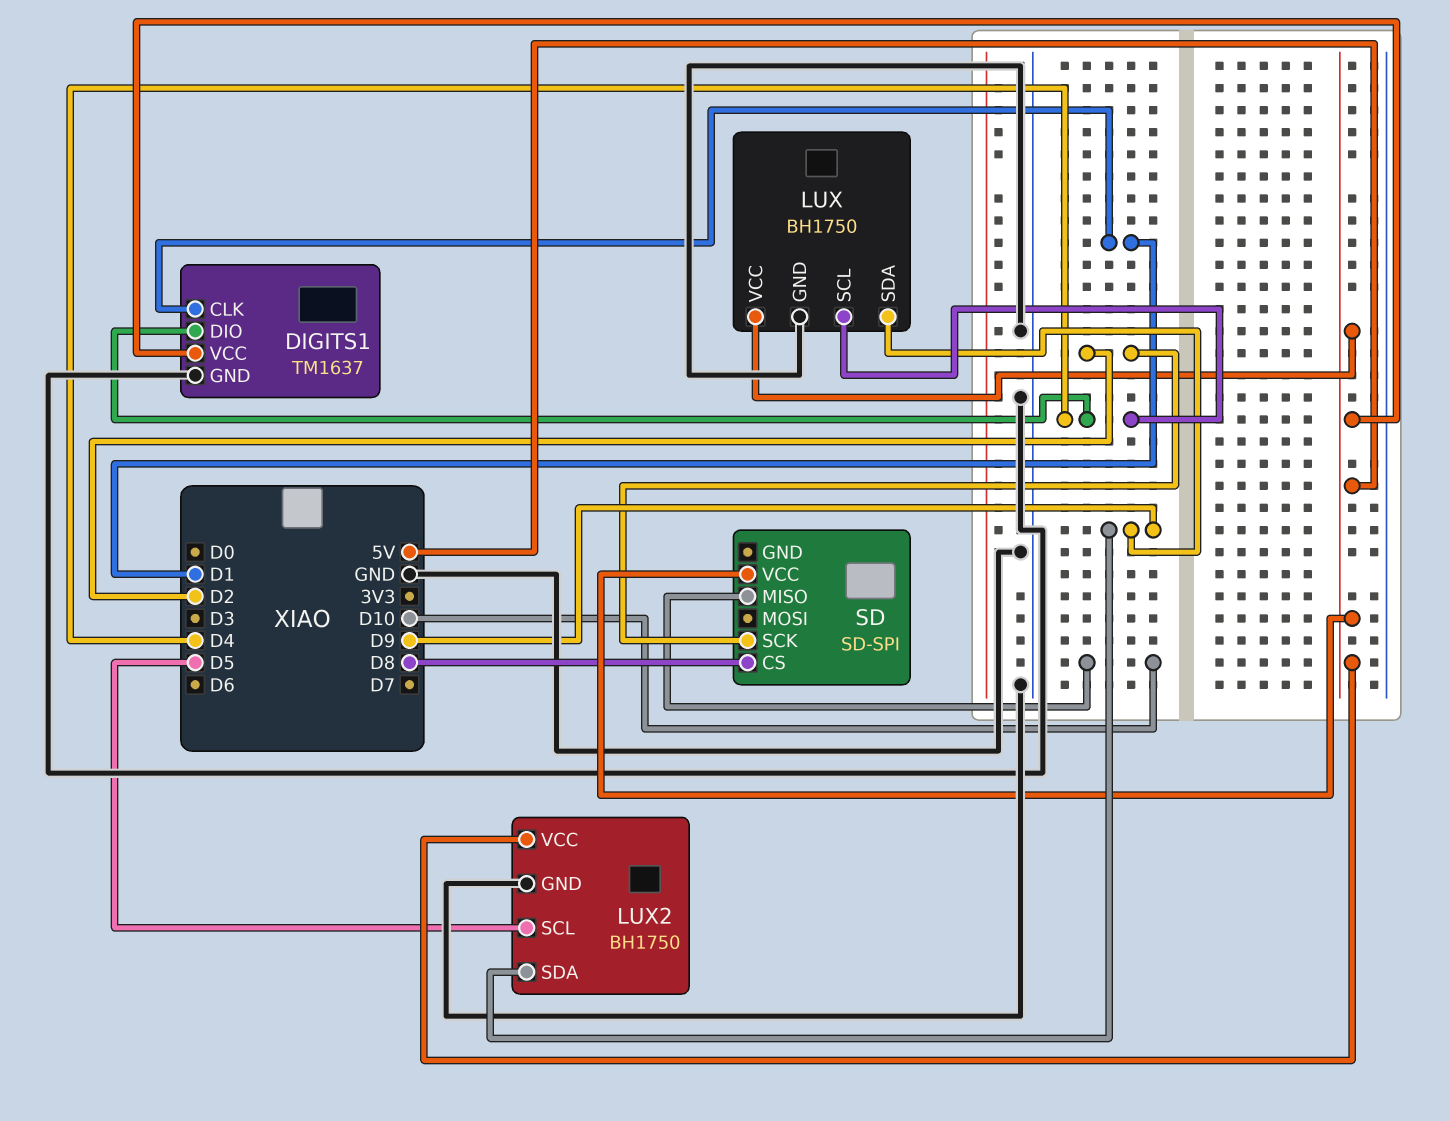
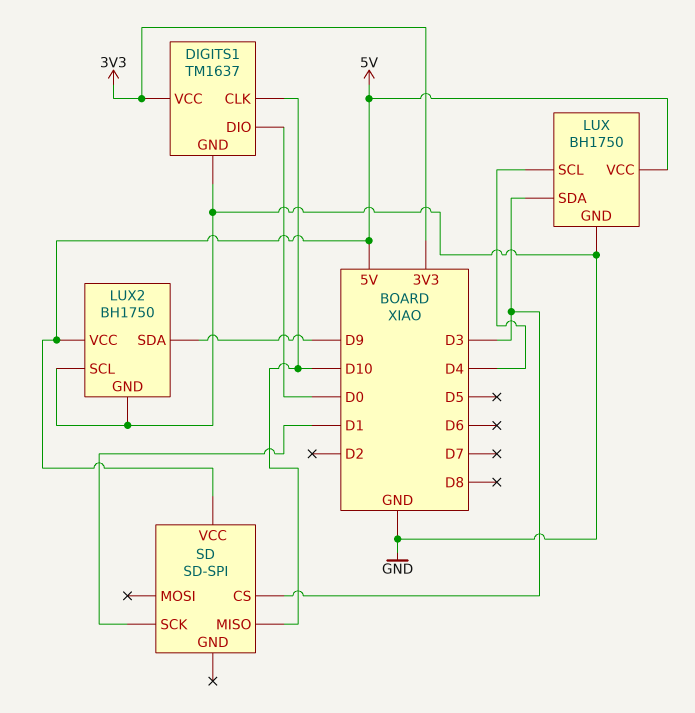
DIGITS1 pin CLK: D1 -> D10
DIGITS1 pin DIO: D4 -> D0
DIGITS1 pin VCC: 5V -> 3V3
LUX pin SDA: D9 -> D3
LUX2 pin SCL: D5 -> GND
SD pin CS: D8 -> D3
SD pin SCK: D2 -> D1

